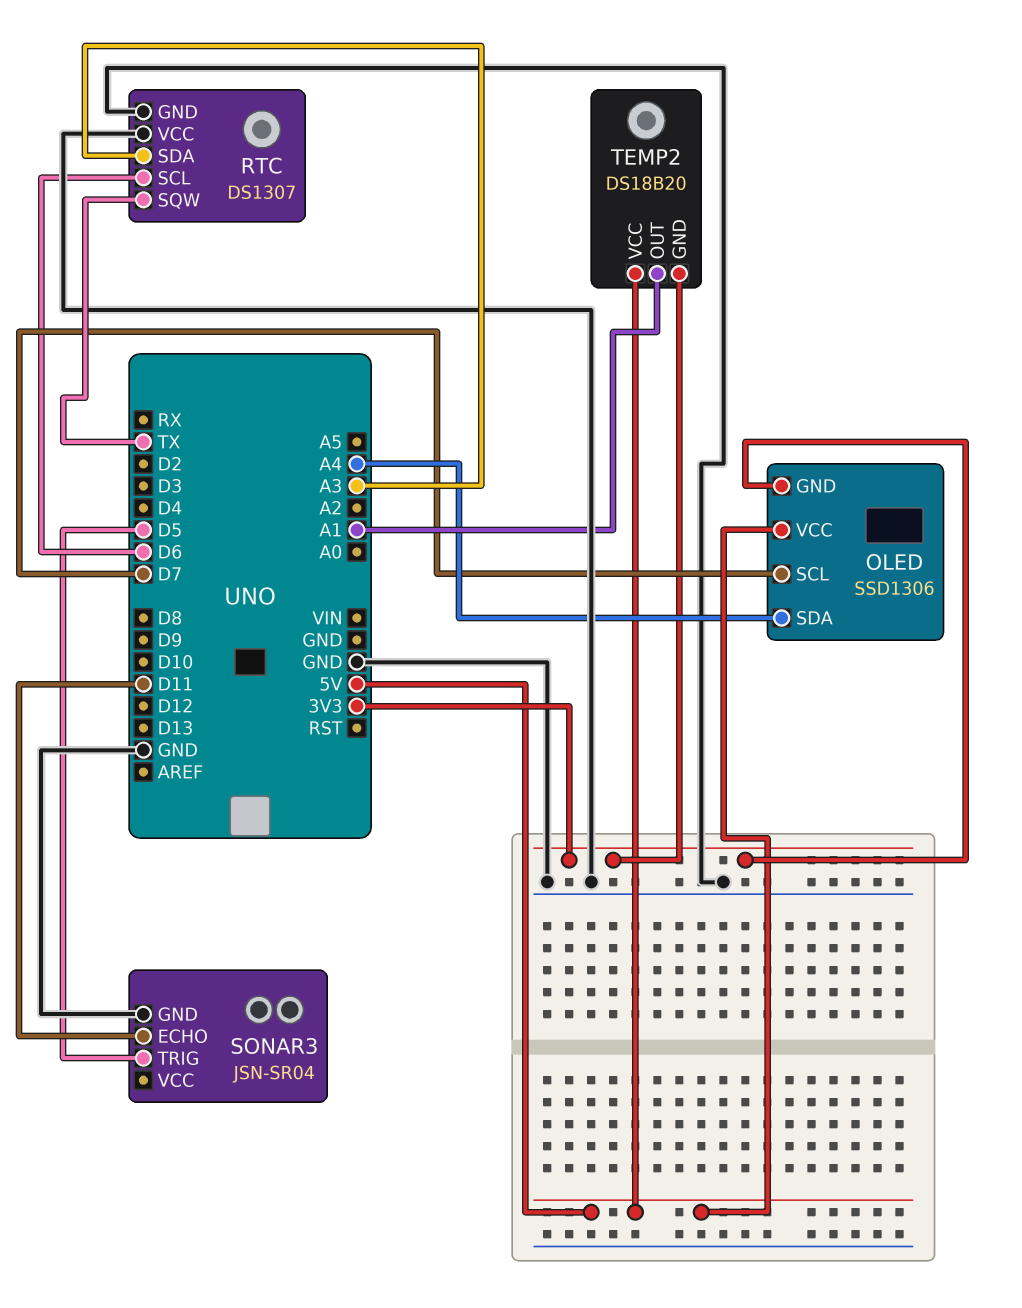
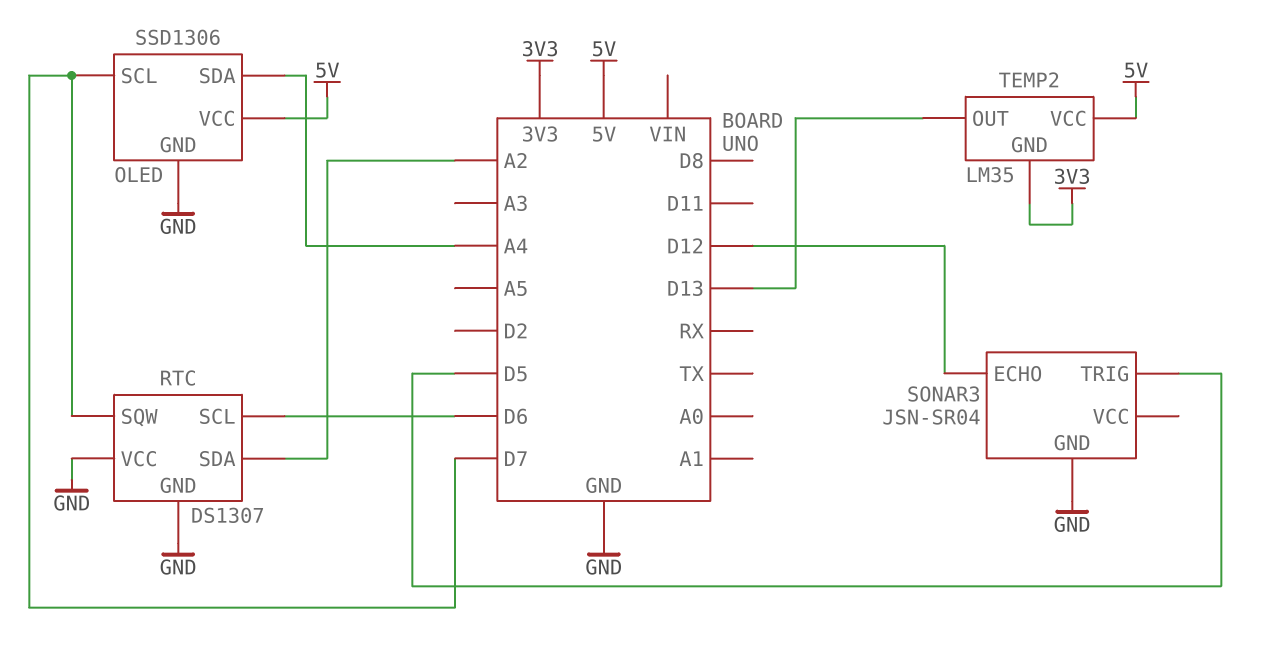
OLED pin GND: 3V3 -> GND
RTC pin SDA: A3 -> A2
RTC pin SQW: TX -> D7
SONAR3 pin ECHO: D11 -> D12
TEMP2: DS18B20 -> LM35
TEMP2 pin OUT: A1 -> D13

